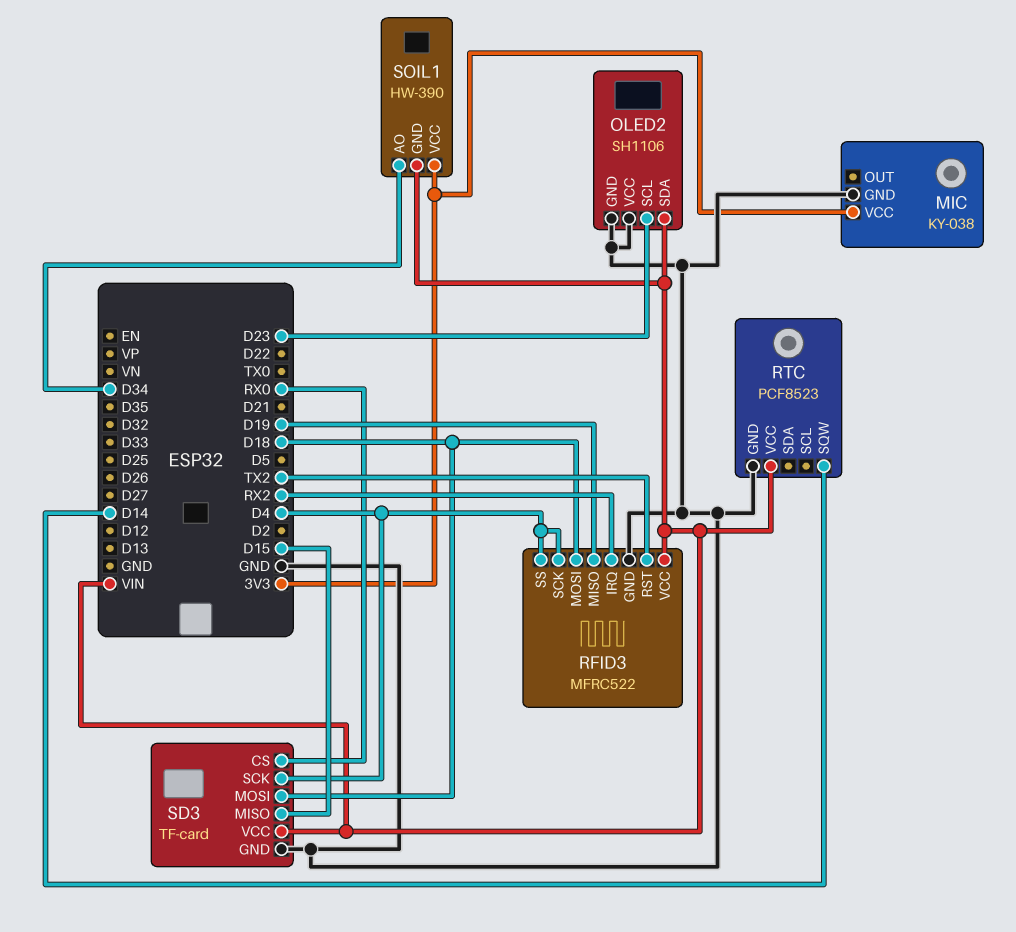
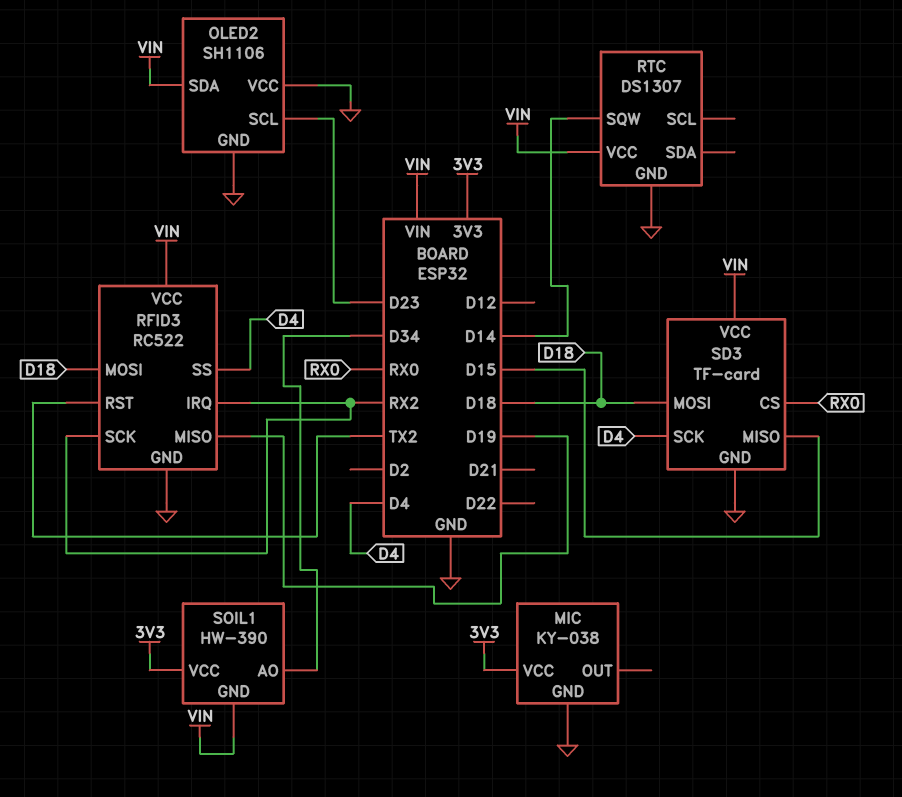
RFID3: MFRC522 -> RC522
RFID3 pin SCK: D4 -> RX2
RTC: PCF8523 -> DS1307

